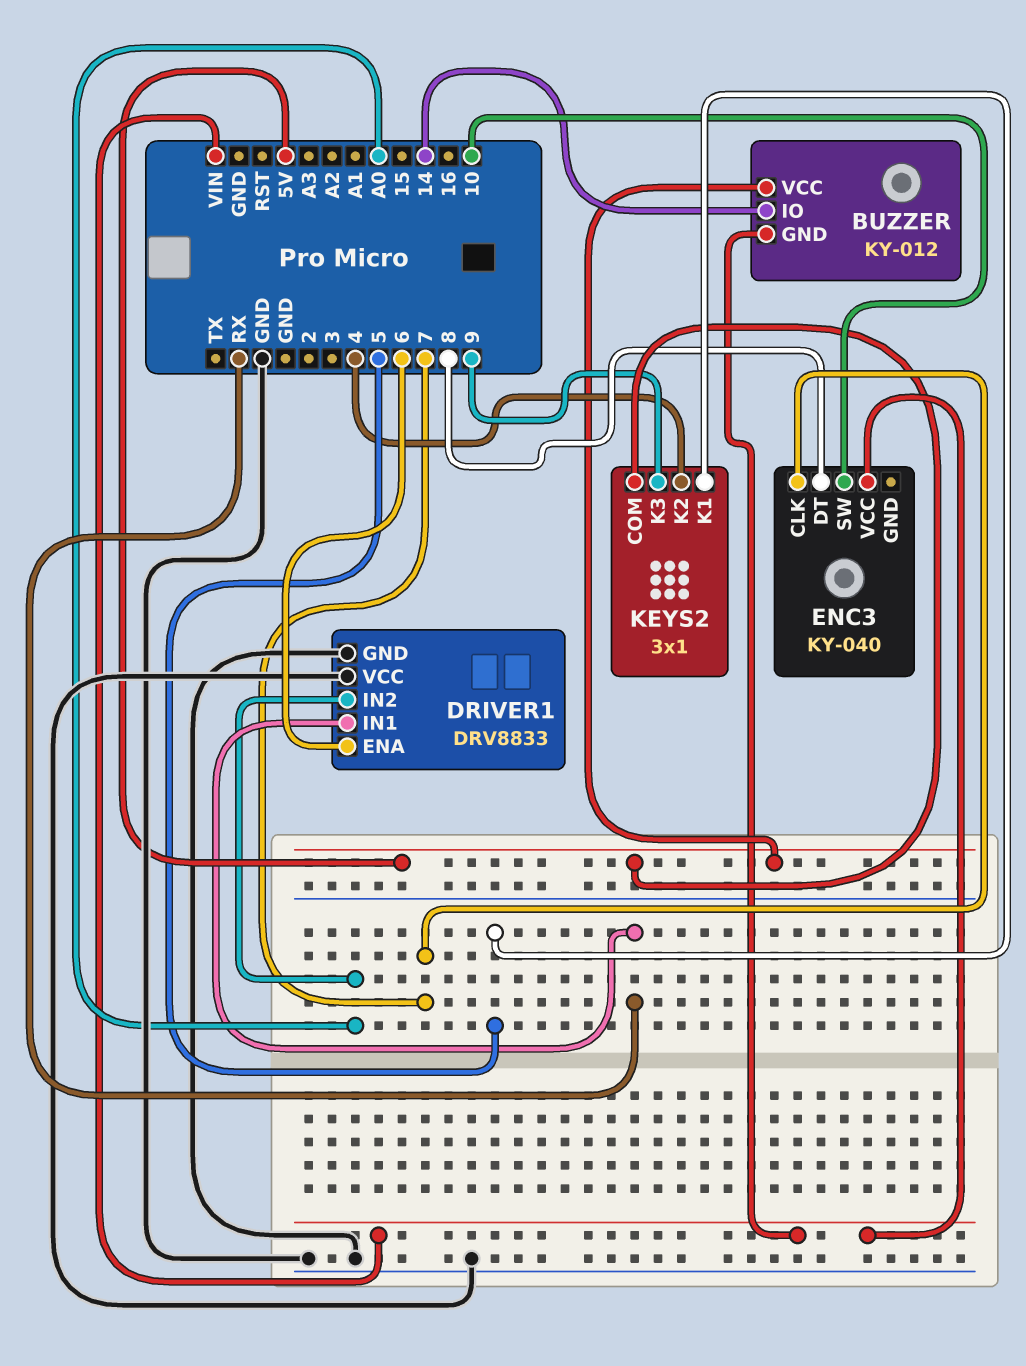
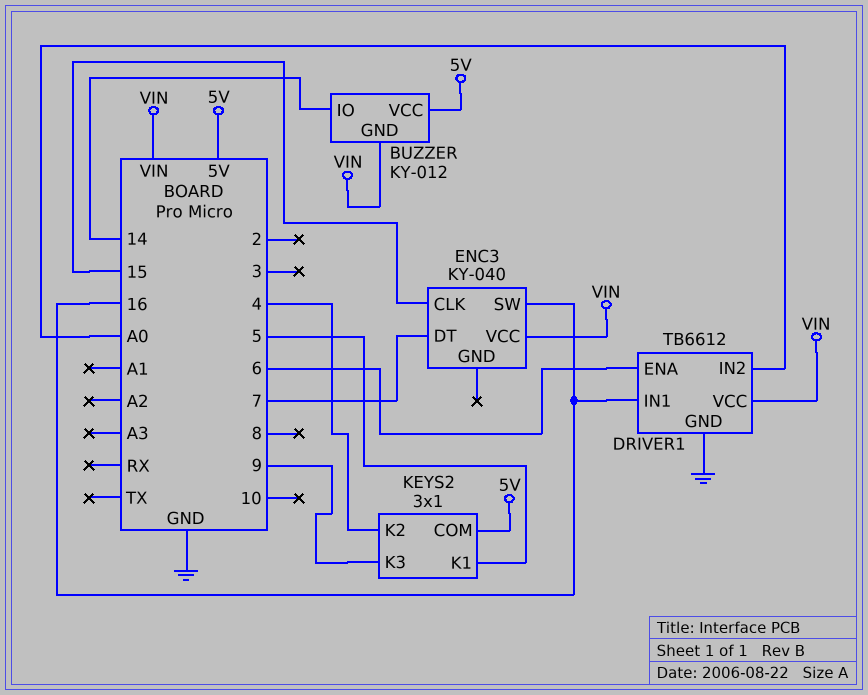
DRIVER1: DRV8833 -> TB6612
DRIVER1 pin IN1: RX -> 16
DRIVER1 pin VCC: GND -> VIN
ENC3 pin CLK: 7 -> 15
ENC3 pin DT: 8 -> 7
ENC3 pin SW: 10 -> 16

